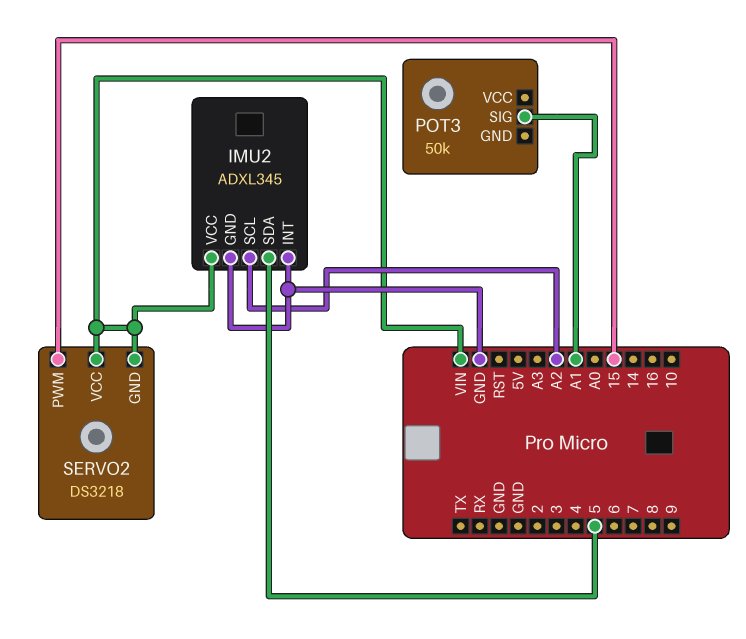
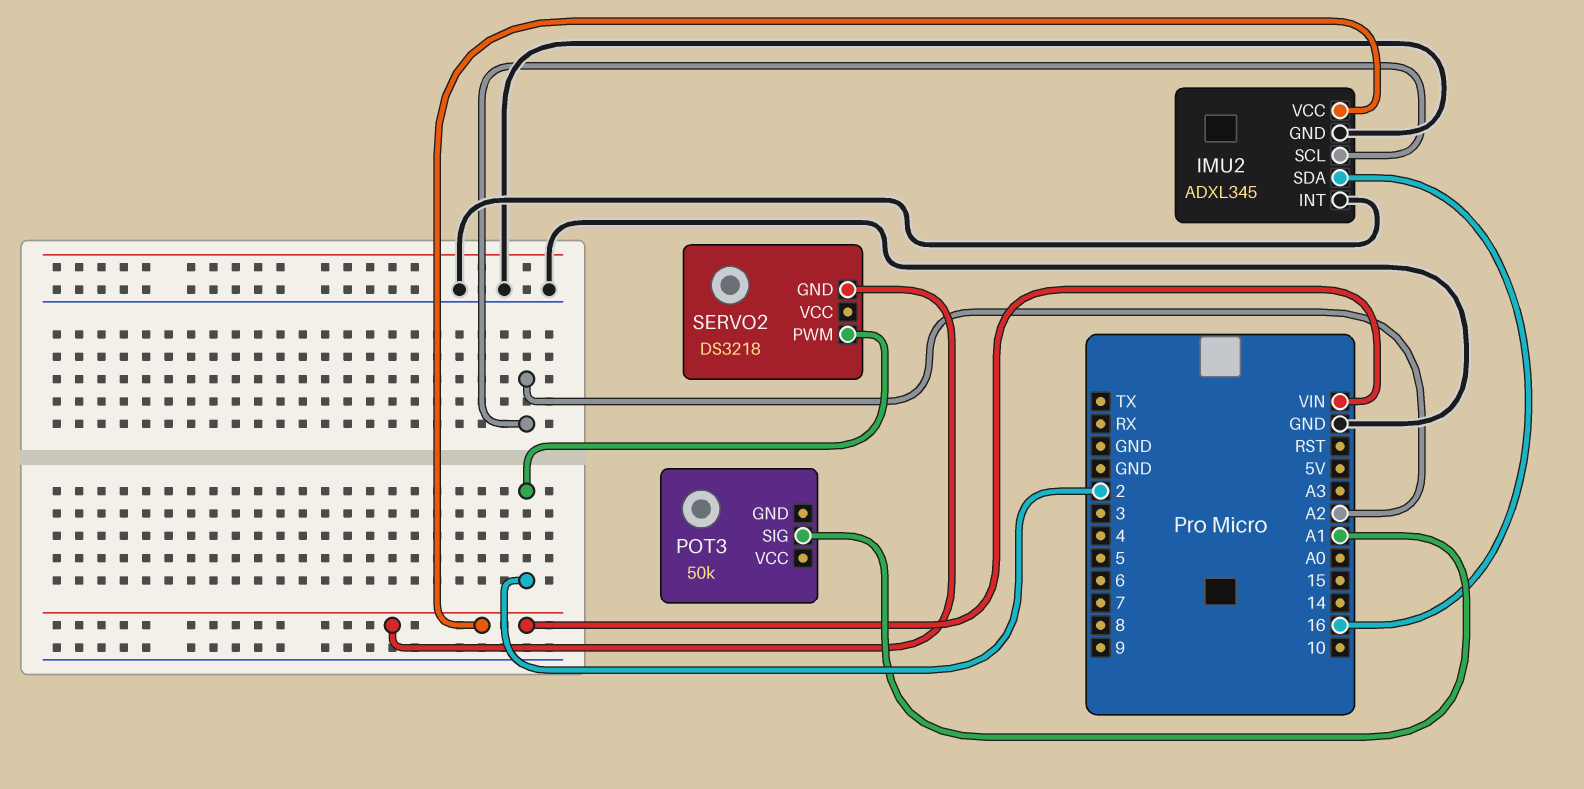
IMU2 pin SDA: 5 -> 16
SERVO2 pin PWM: 15 -> 2
SERVO2 pin VCC: VIN -> none

